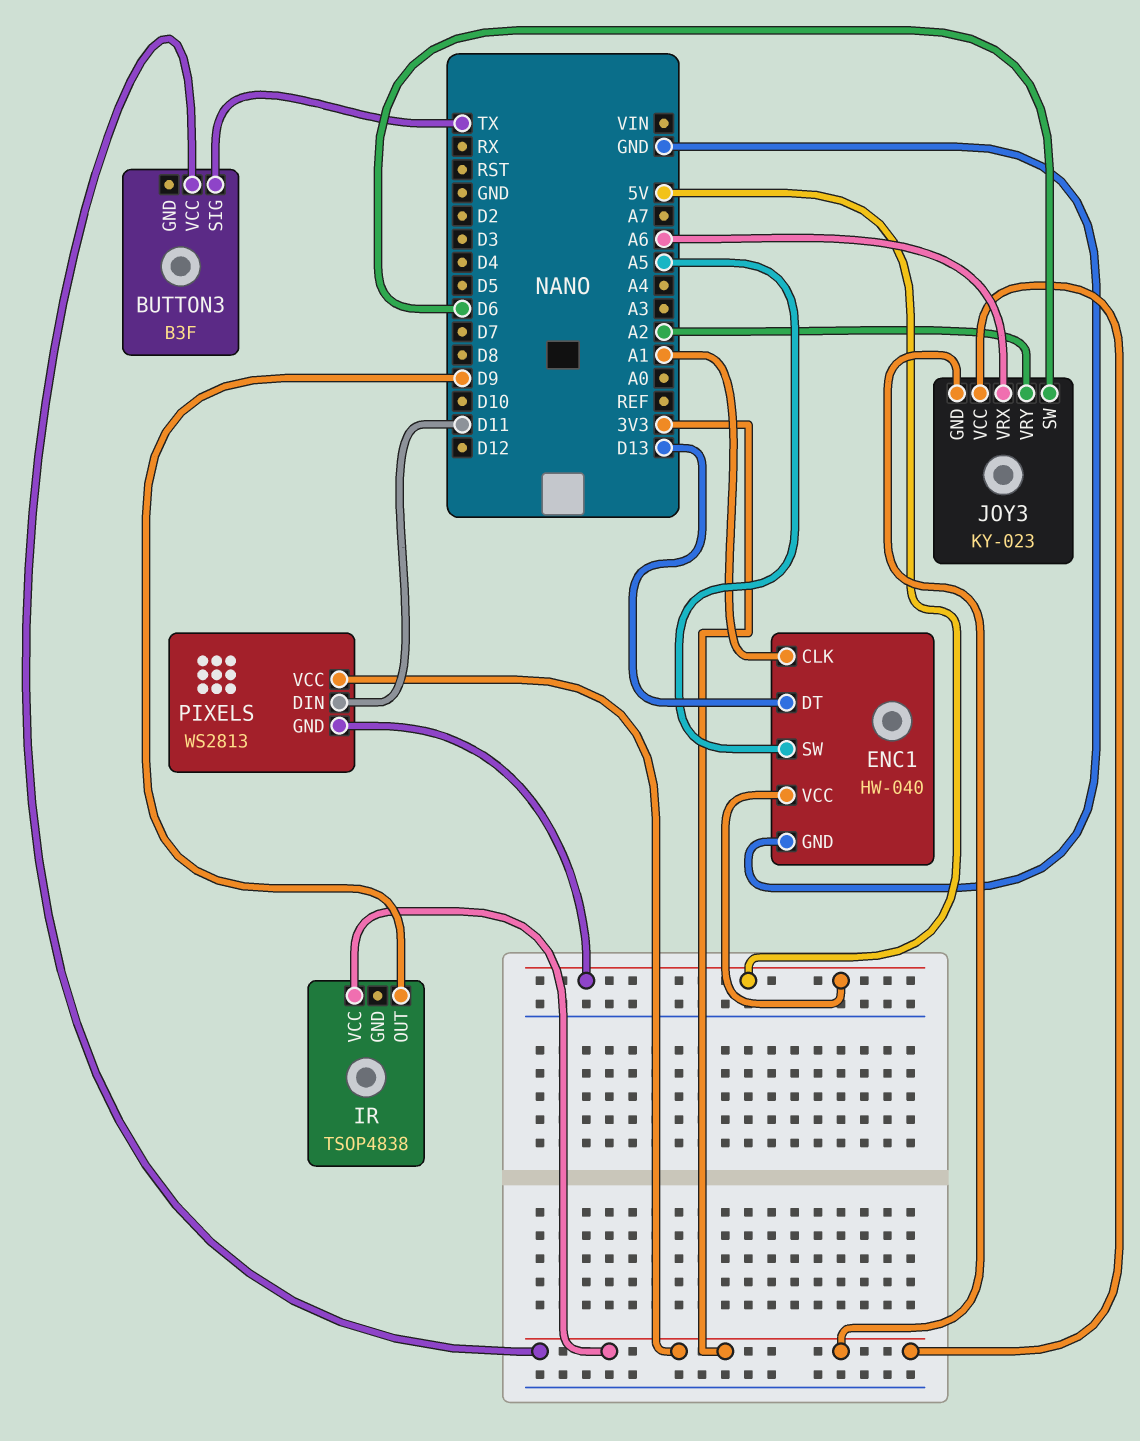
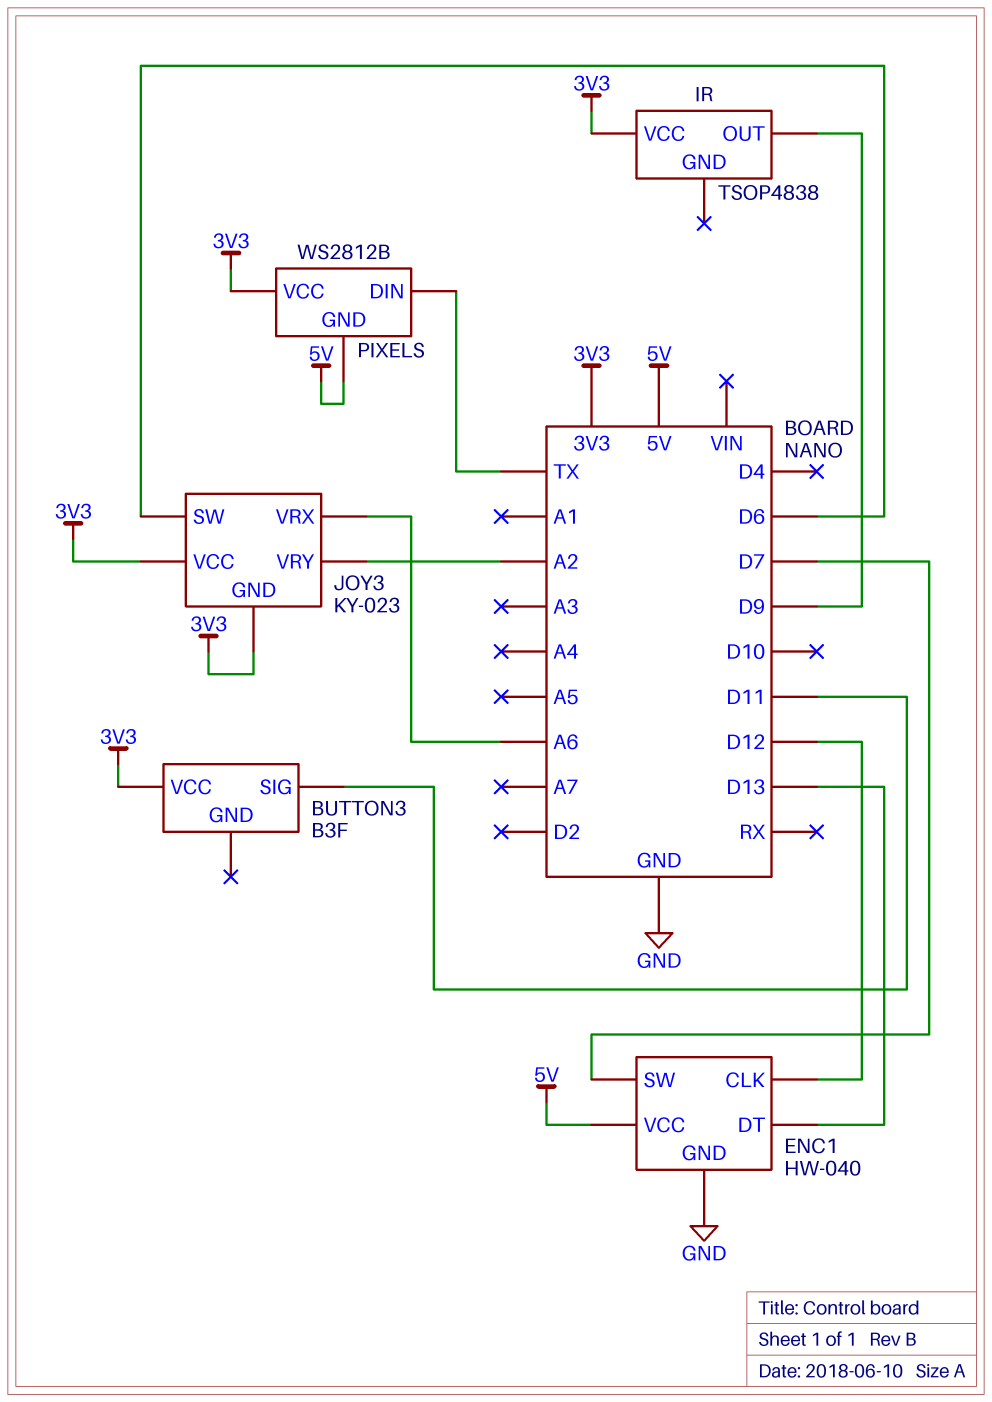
BUTTON3 pin SIG: TX -> D11
ENC1 pin CLK: A1 -> D12
ENC1 pin SW: A5 -> D7
PIXELS: WS2813 -> WS2812B
PIXELS pin DIN: D11 -> TX

